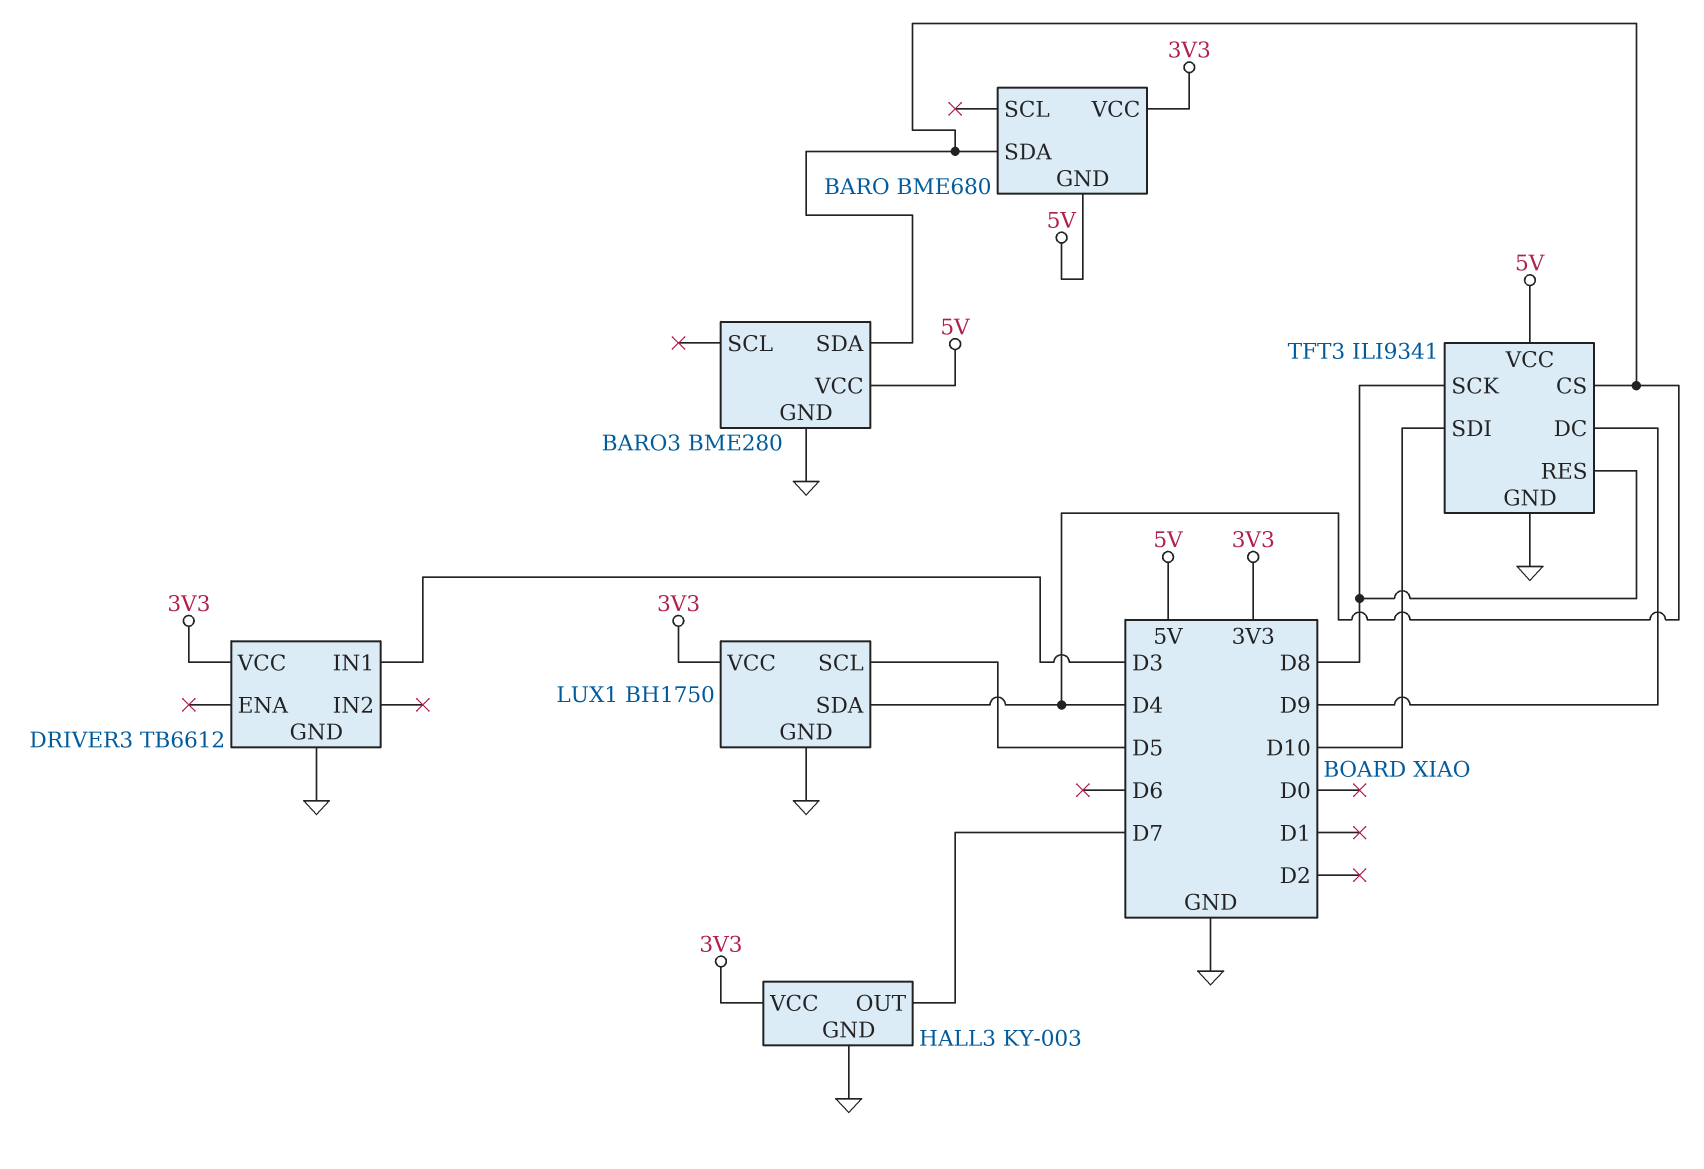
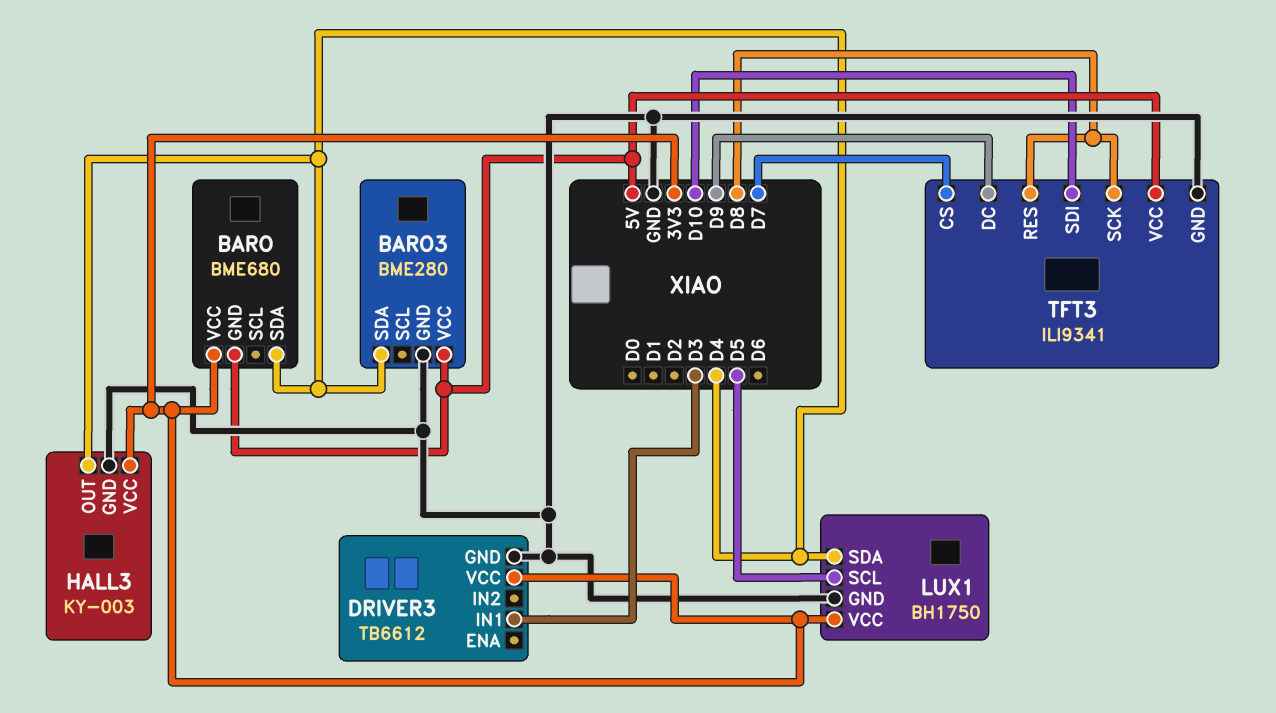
HALL3 pin OUT: D7 -> D4
TFT3 pin CS: D4 -> D7

